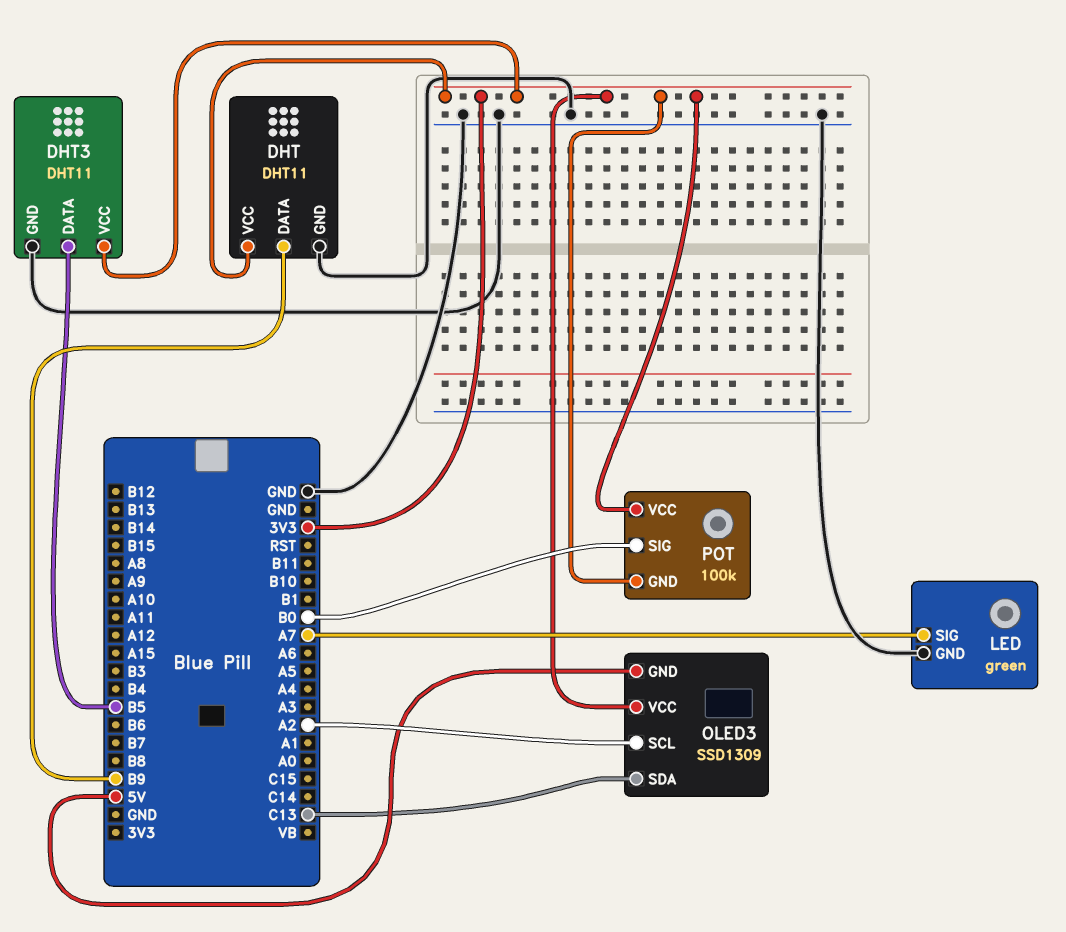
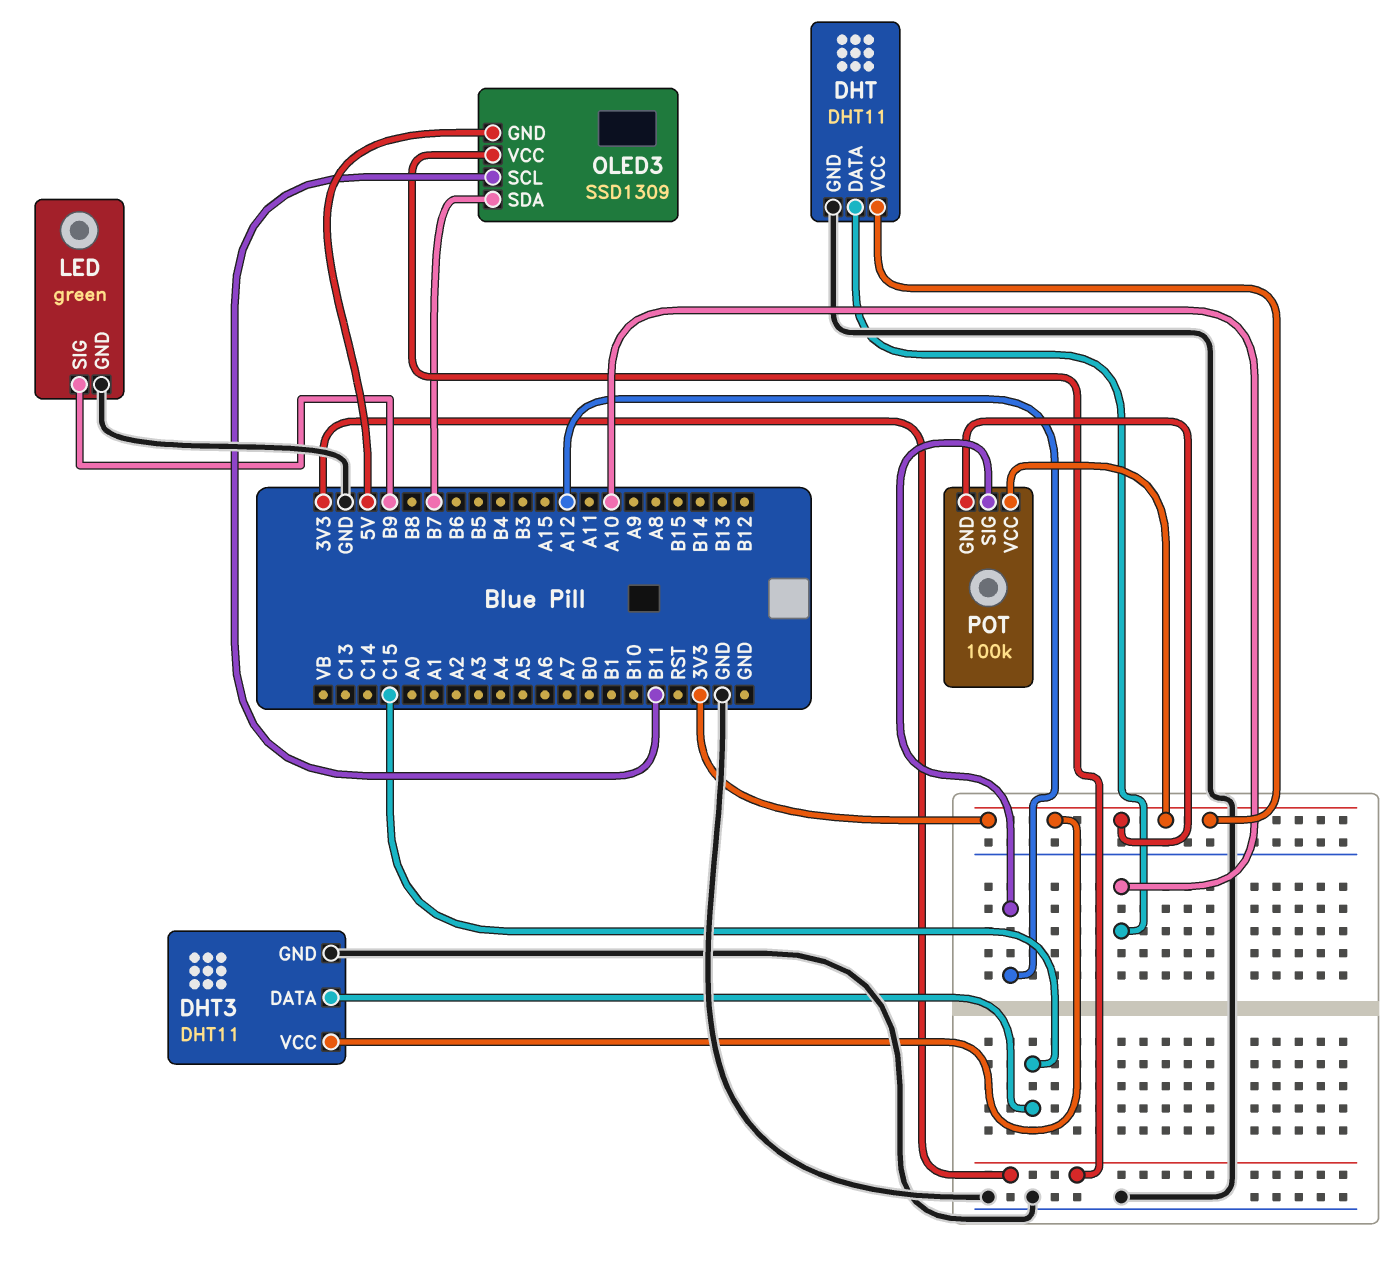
DHT pin DATA: B9 -> A10
DHT3 pin DATA: B5 -> C15
LED pin SIG: A7 -> B9
OLED3 pin SCL: A2 -> B11
OLED3 pin SDA: C13 -> B7
POT pin SIG: B0 -> A12

